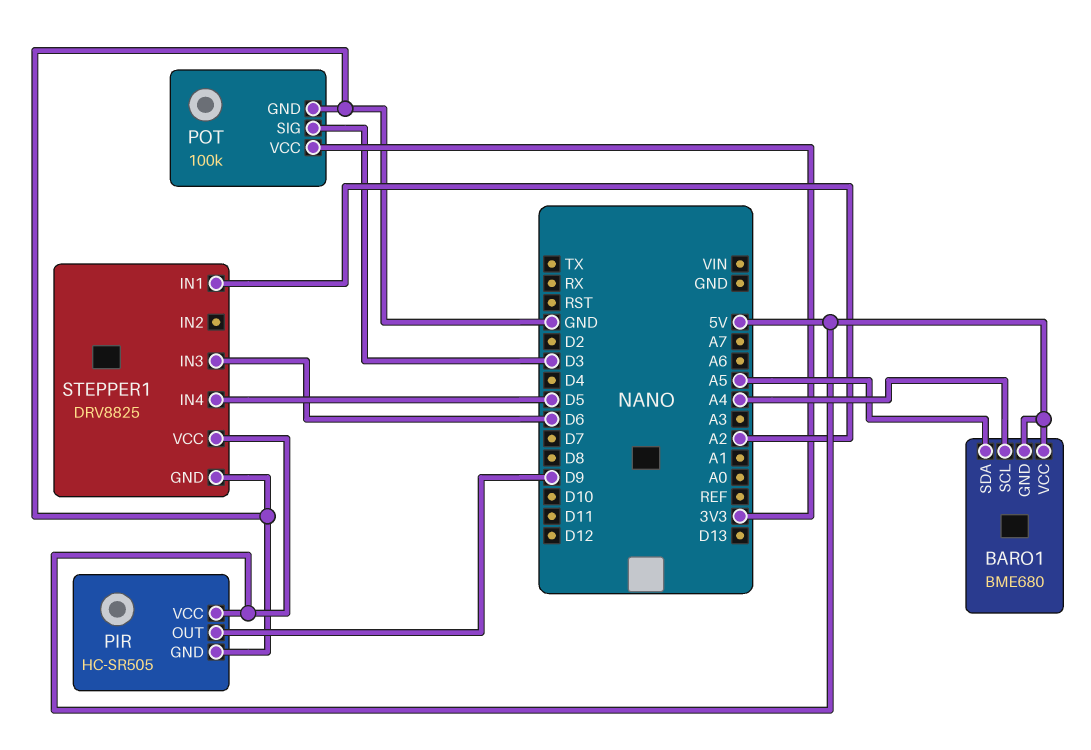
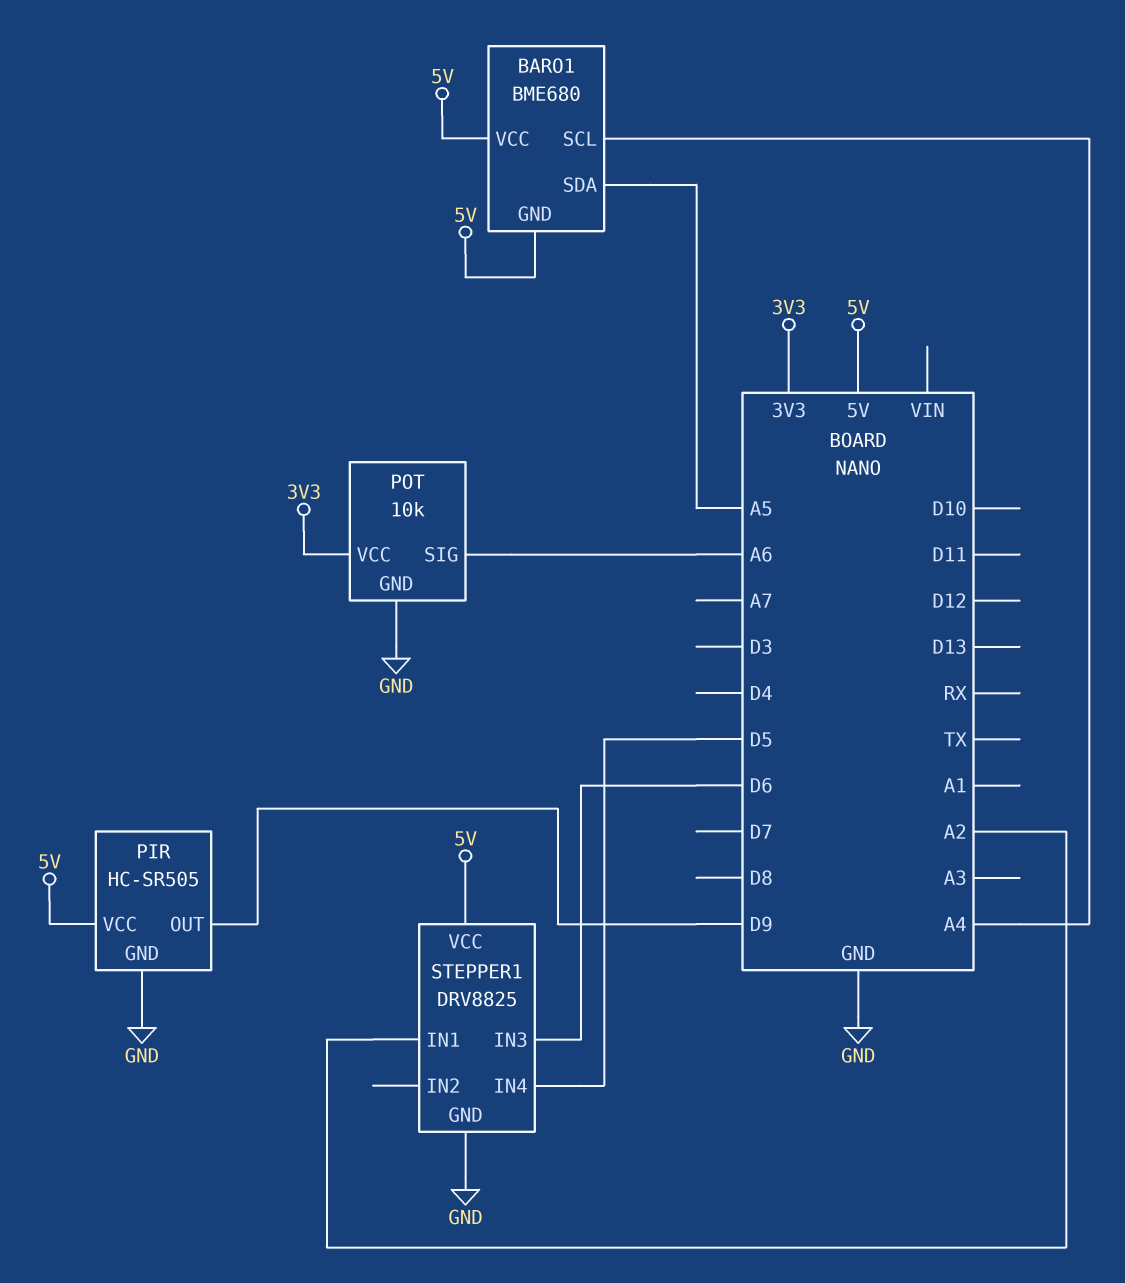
POT: 100k -> 10k
POT pin SIG: D3 -> A6

